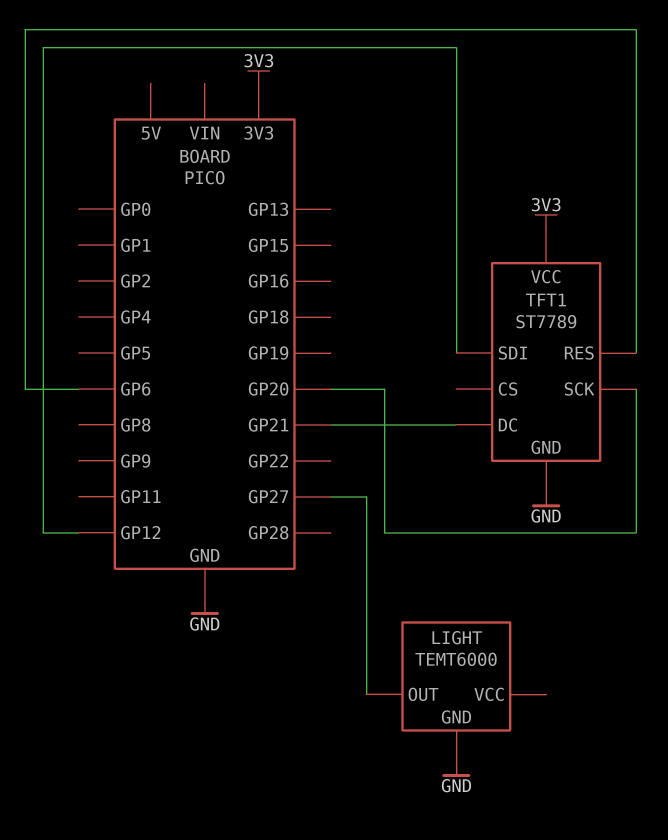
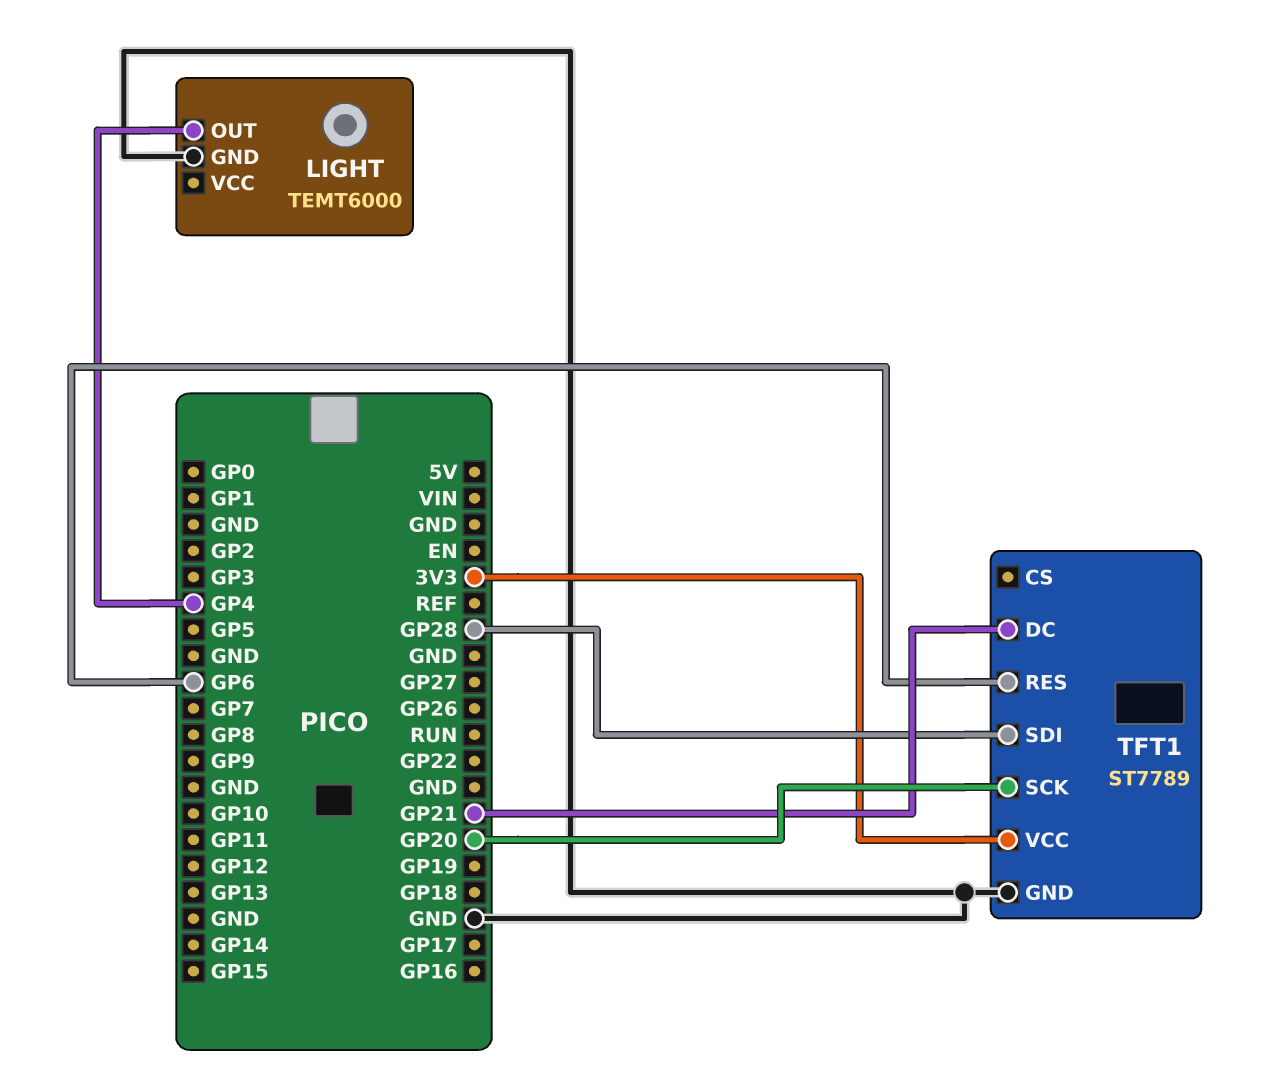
LIGHT pin OUT: GP27 -> GP4
TFT1 pin SDI: GP12 -> GP28

